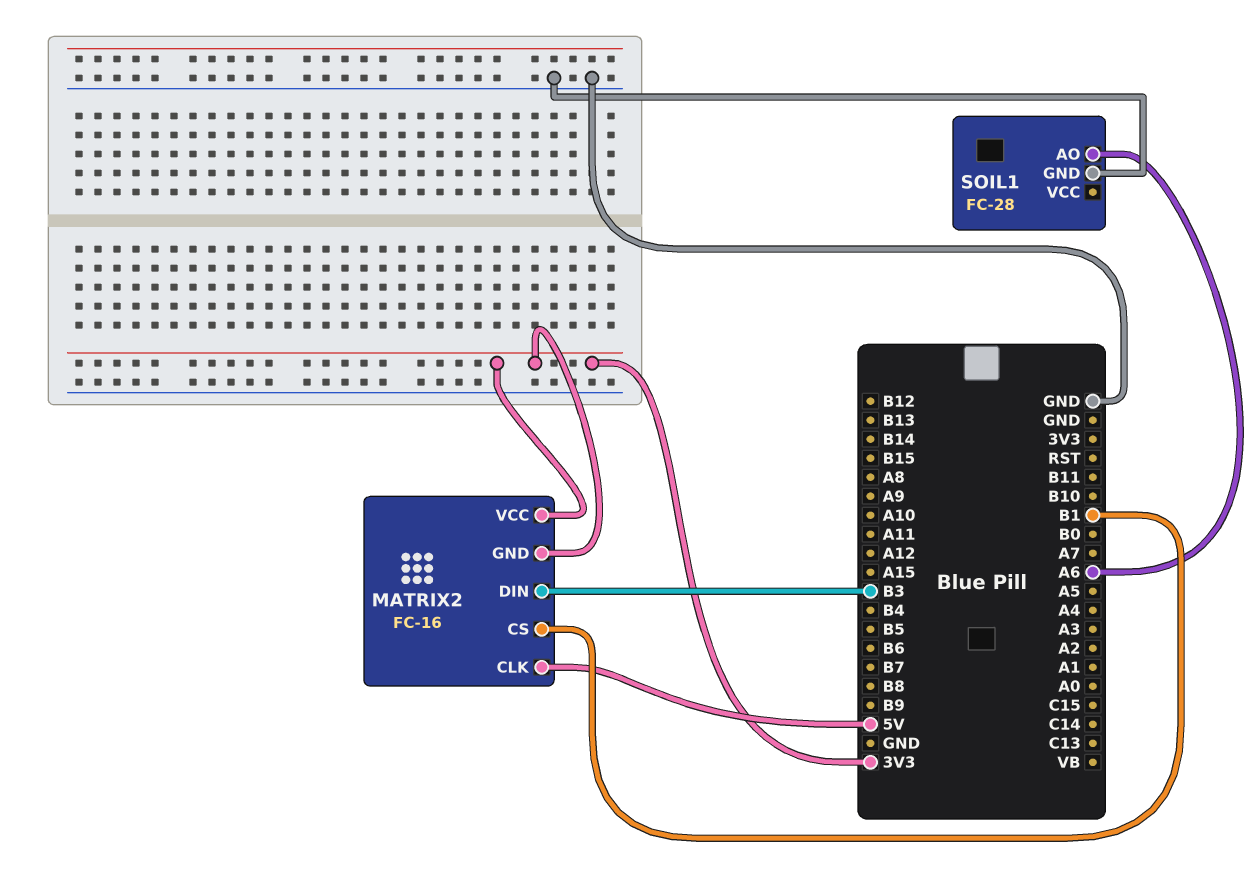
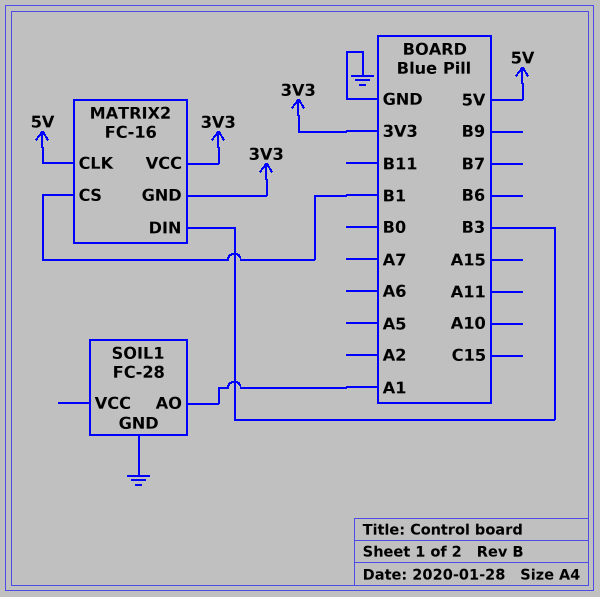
SOIL1 pin AO: A6 -> A1

